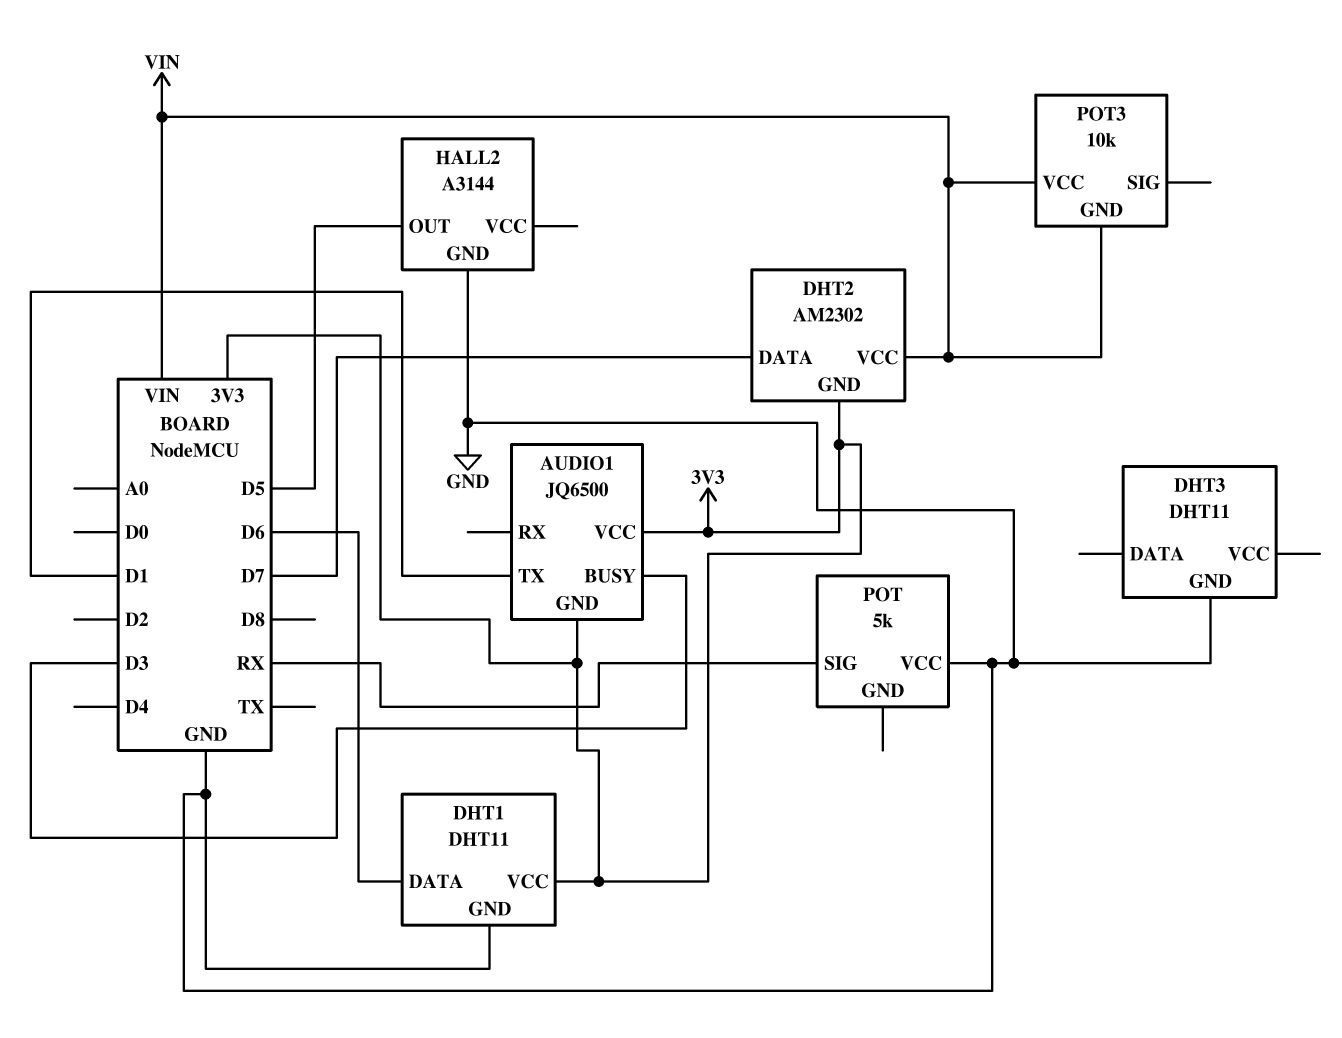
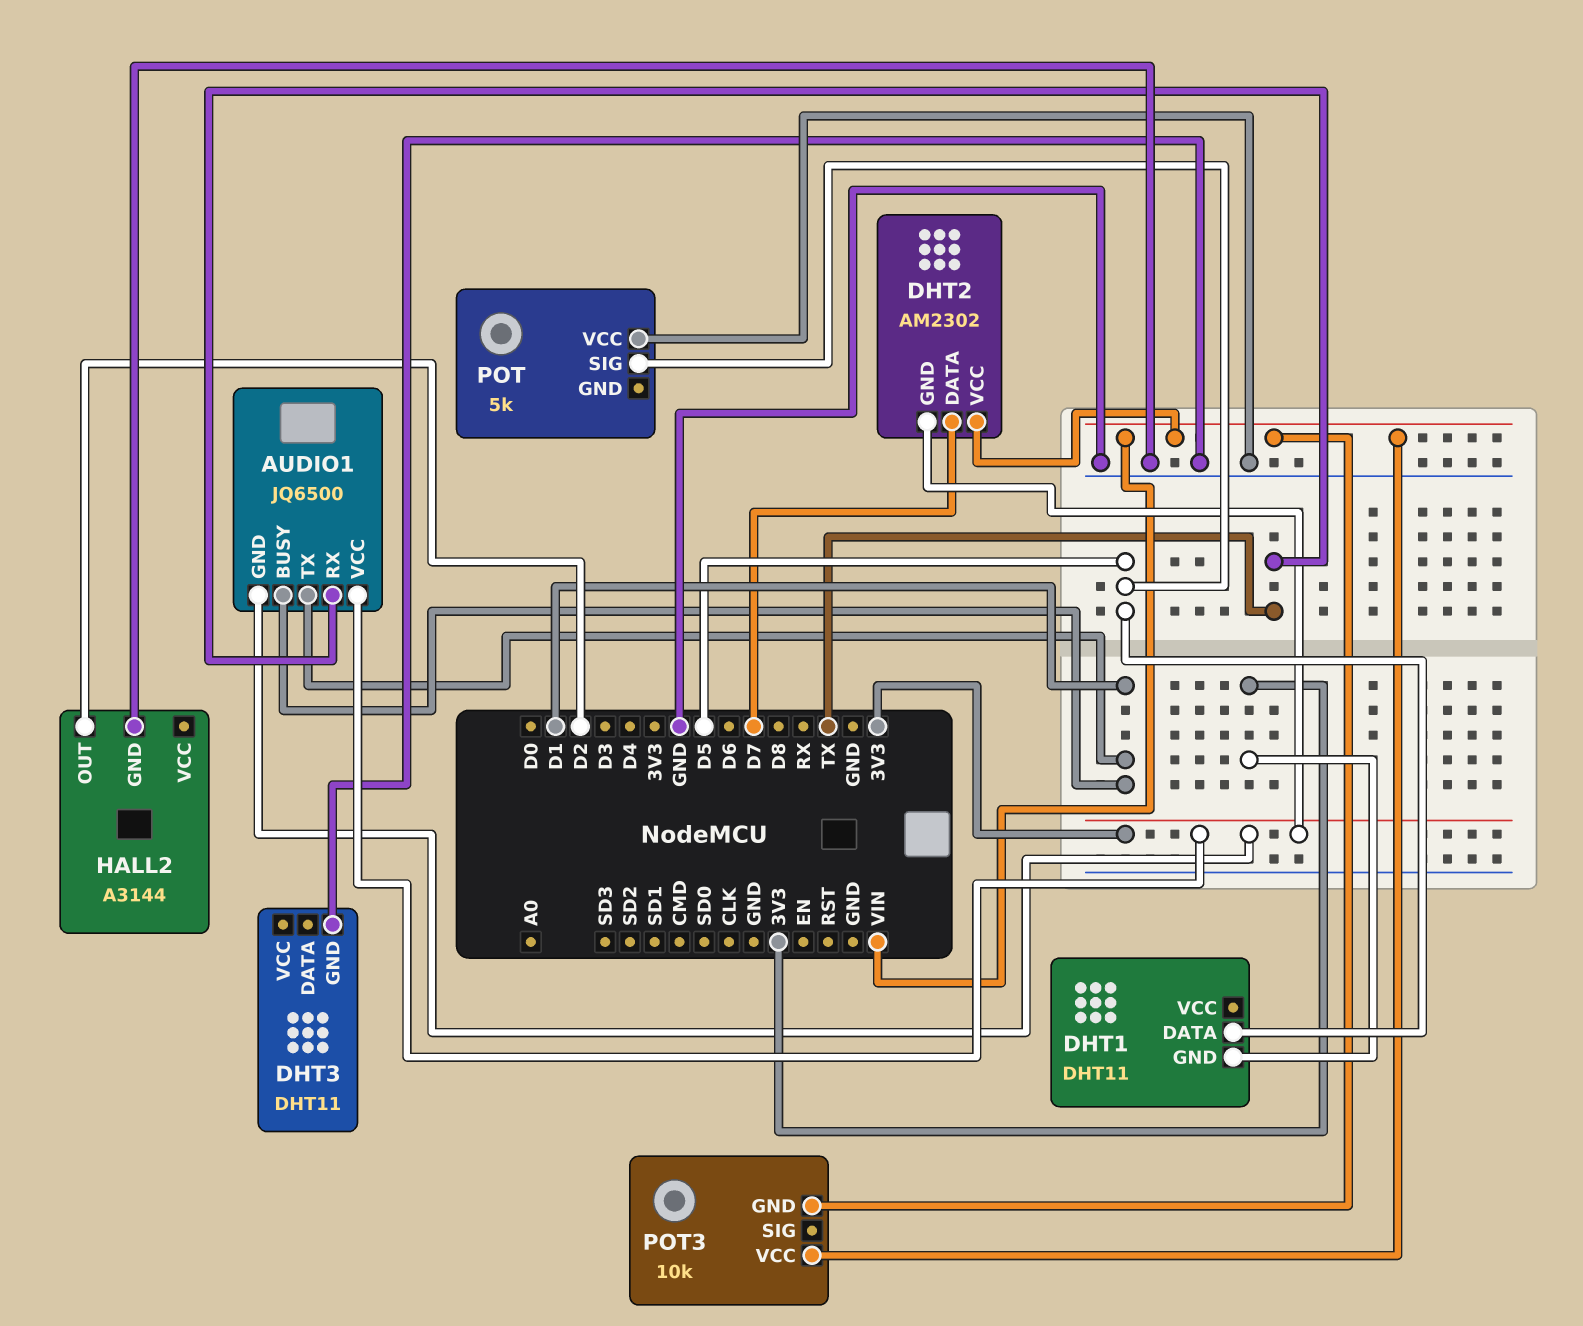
AUDIO1 pin BUSY: D3 -> D1
AUDIO1 pin RX: none -> TX
DHT1 pin DATA: D6 -> D5
DHT1 pin GND: GND -> 3V3
DHT1 pin VCC: 3V3 -> none
HALL2 pin OUT: D5 -> D2
POT pin SIG: RX -> D5

